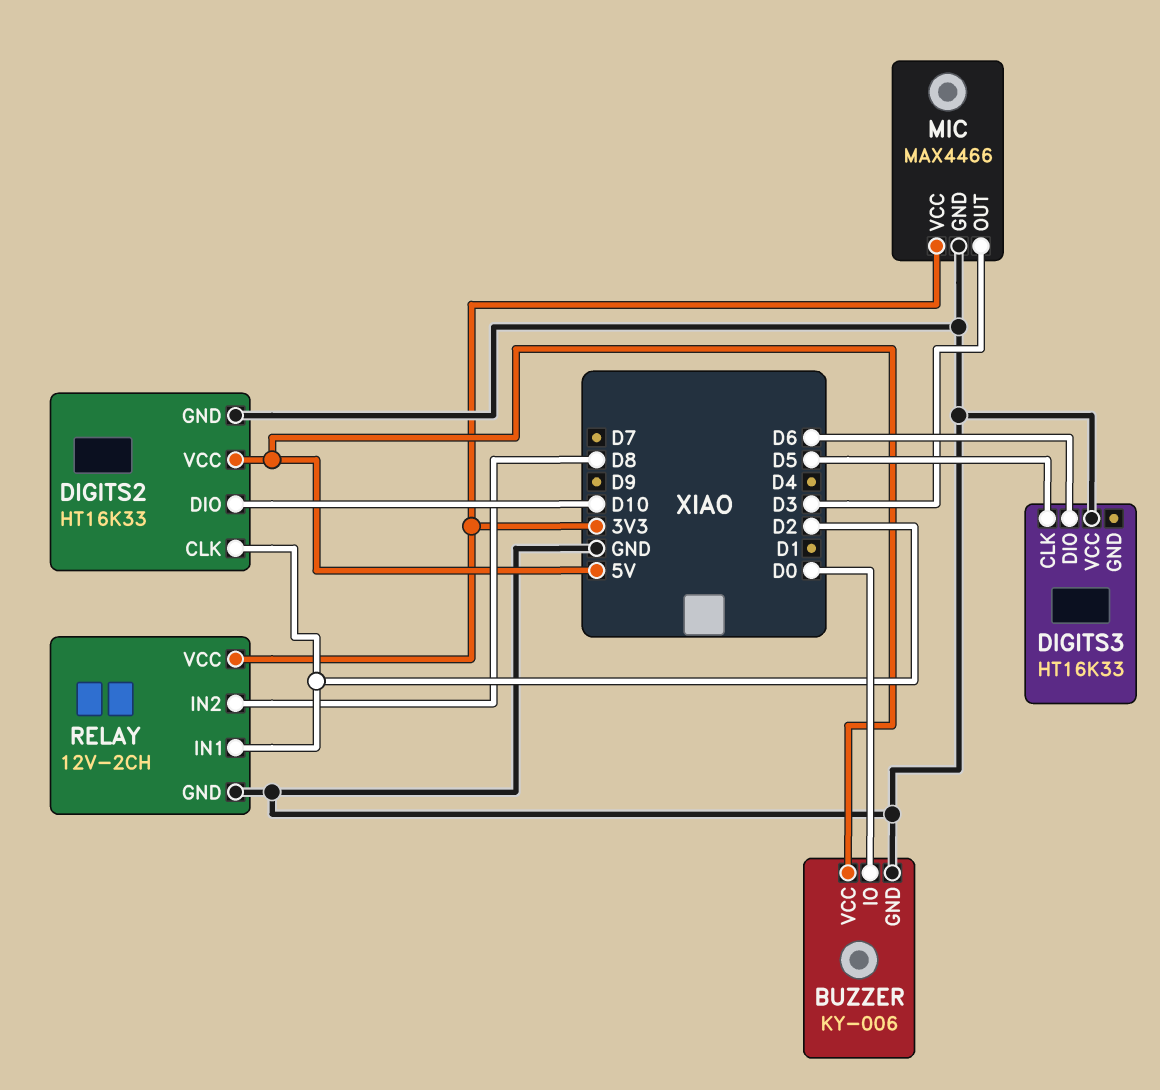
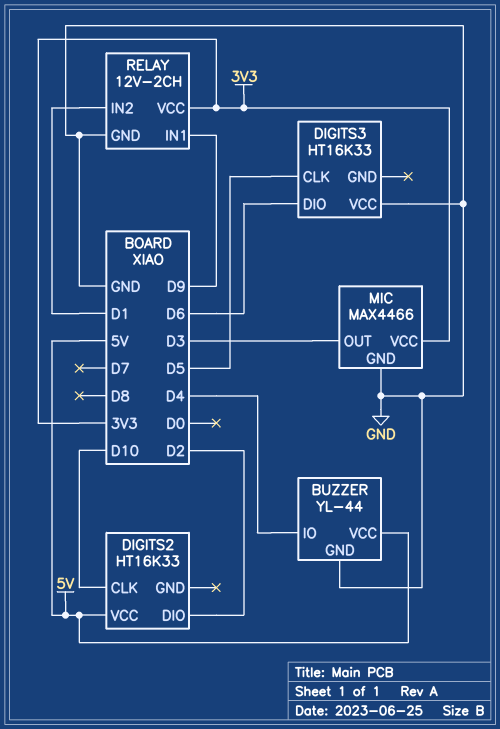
BUZZER: KY-006 -> YL-44
BUZZER pin IO: D0 -> D4
DIGITS2 pin CLK: D2 -> D10
DIGITS2 pin DIO: D10 -> D2
DIGITS2 pin GND: GND -> none
RELAY pin IN1: D2 -> D9
RELAY pin IN2: D8 -> D1

